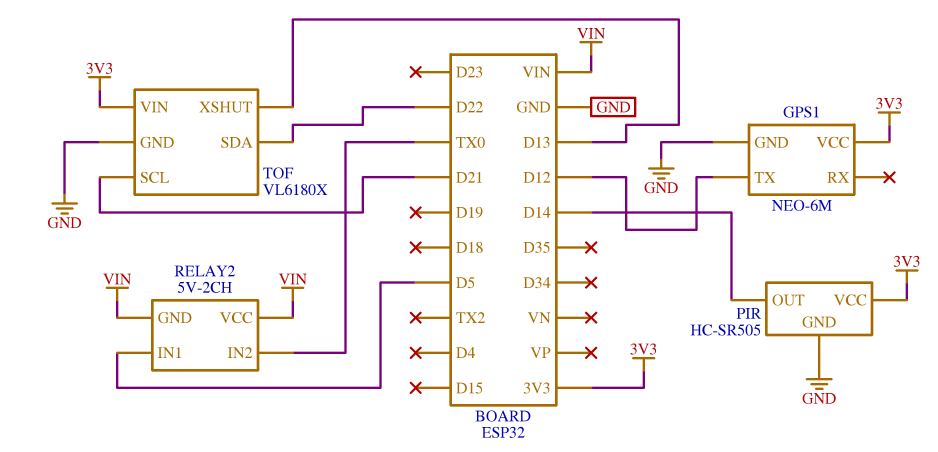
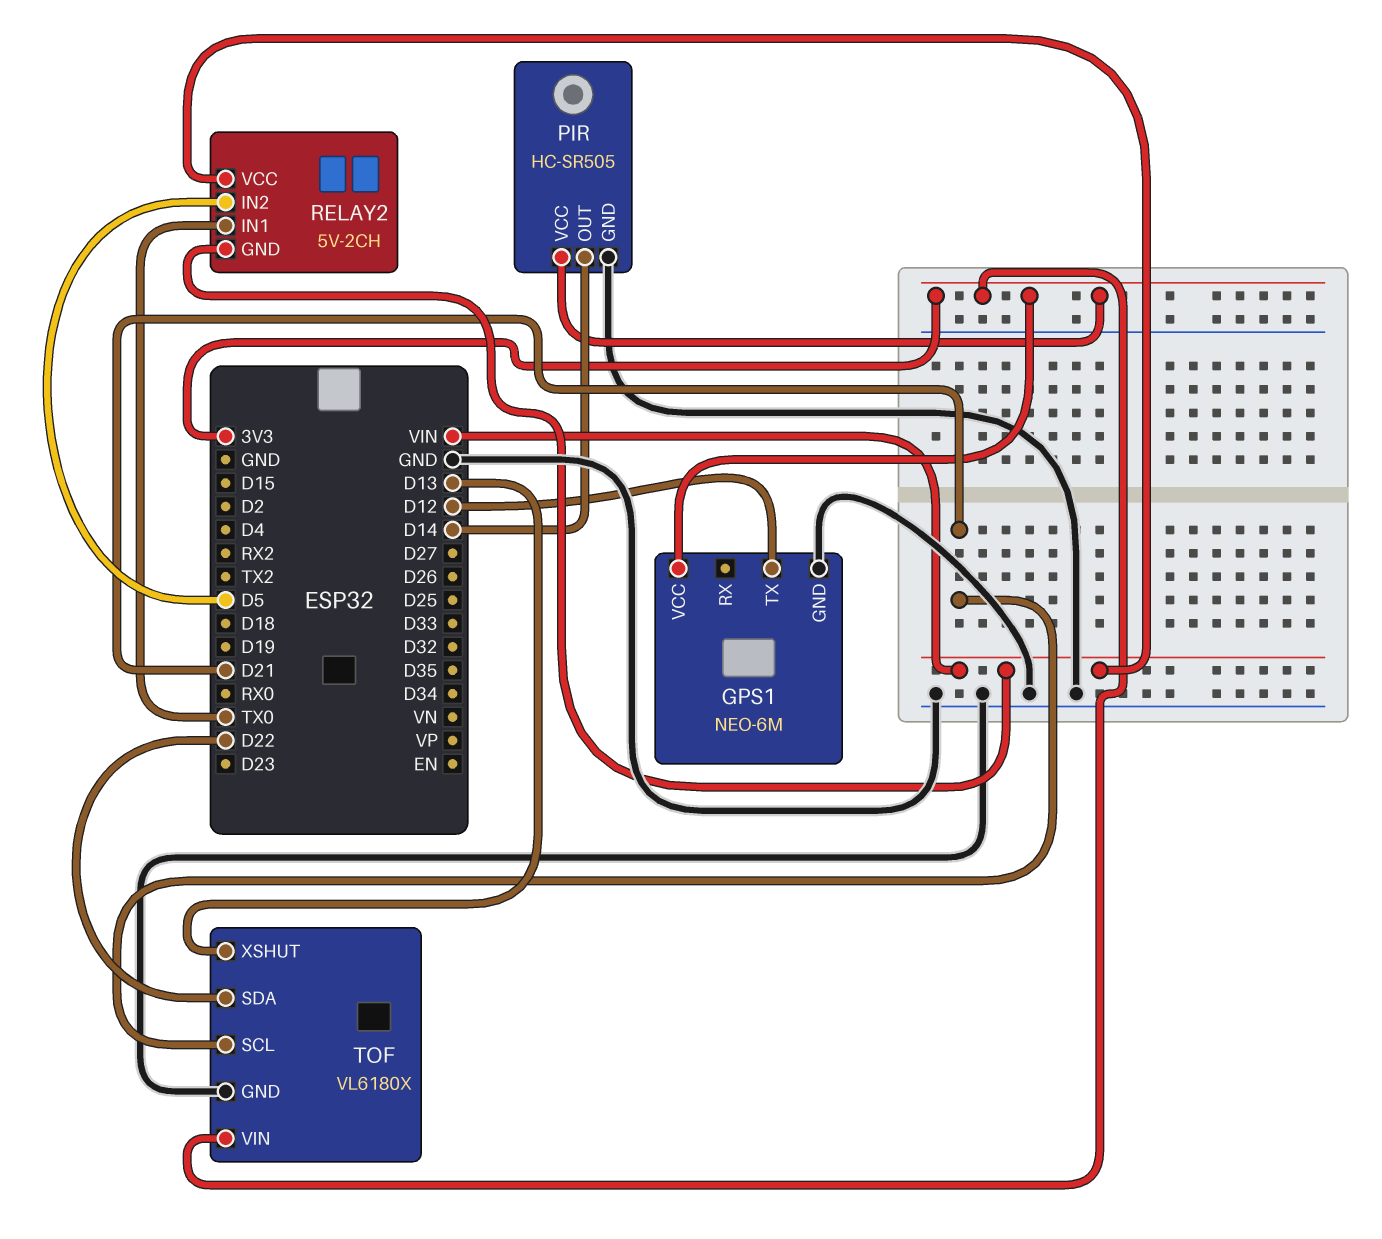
RELAY2 pin IN1: D5 -> TX0
RELAY2 pin IN2: TX0 -> D5

